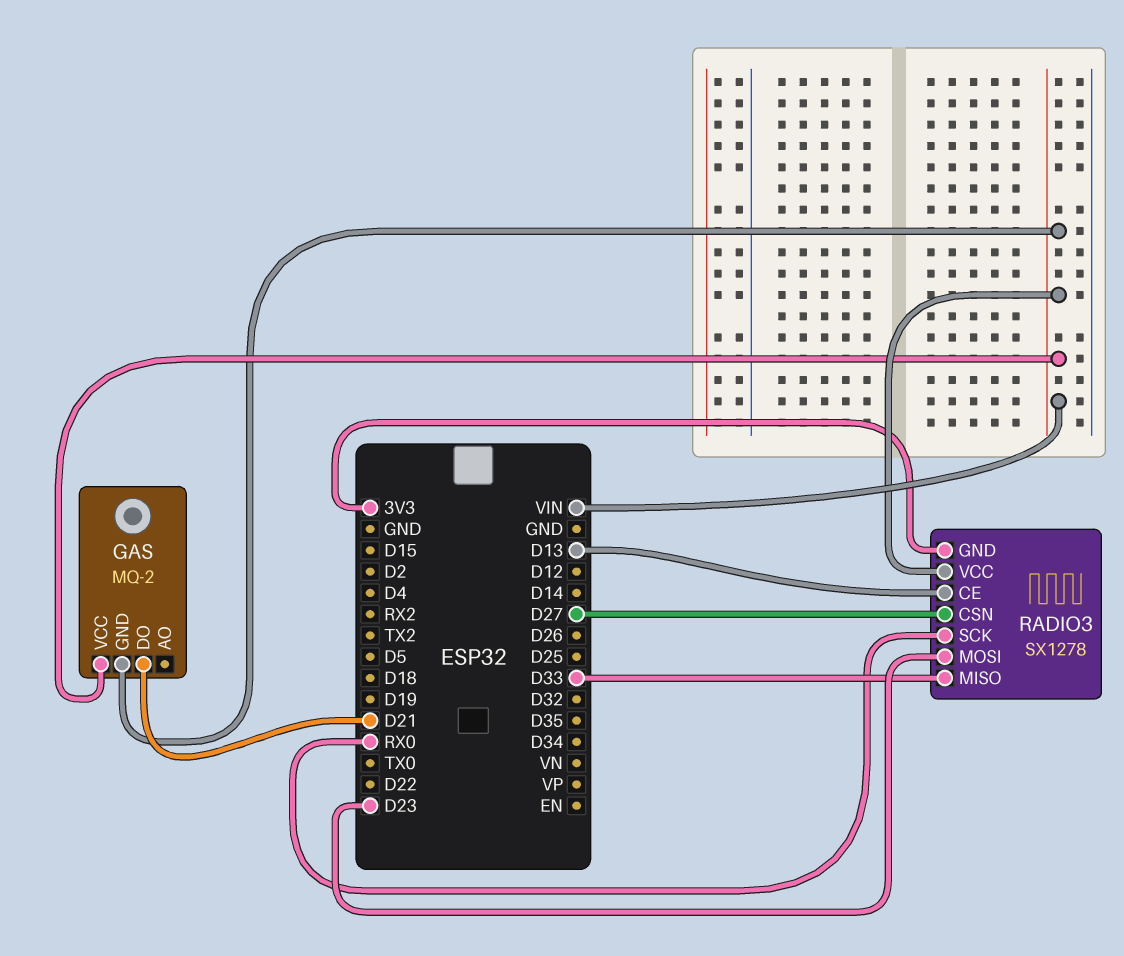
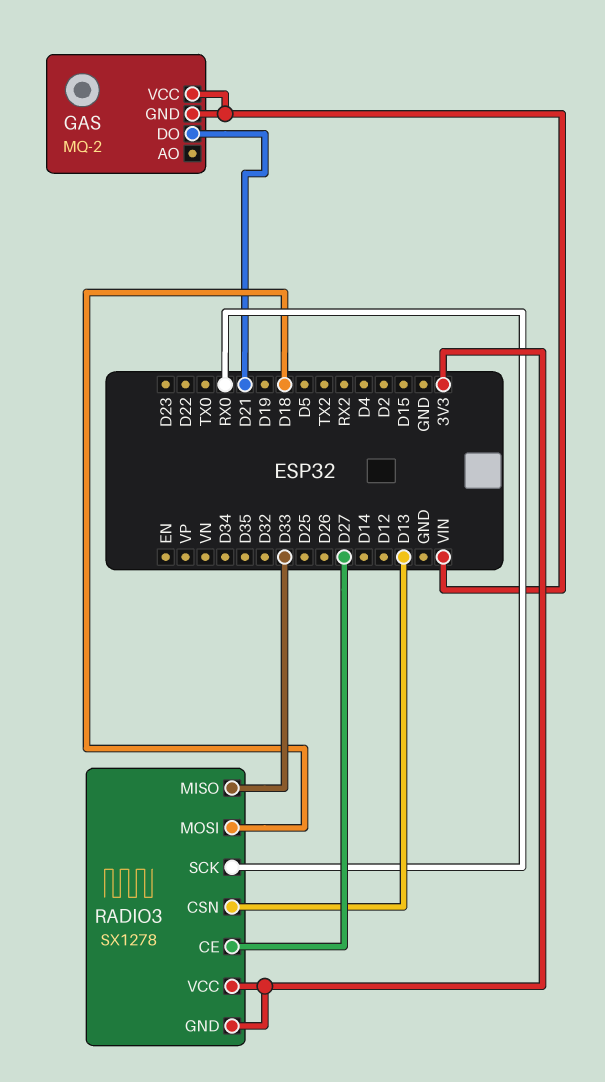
RADIO3 pin CE: D13 -> D27
RADIO3 pin CSN: D27 -> D13
RADIO3 pin MOSI: D23 -> D18
RADIO3 pin VCC: VIN -> 3V3

